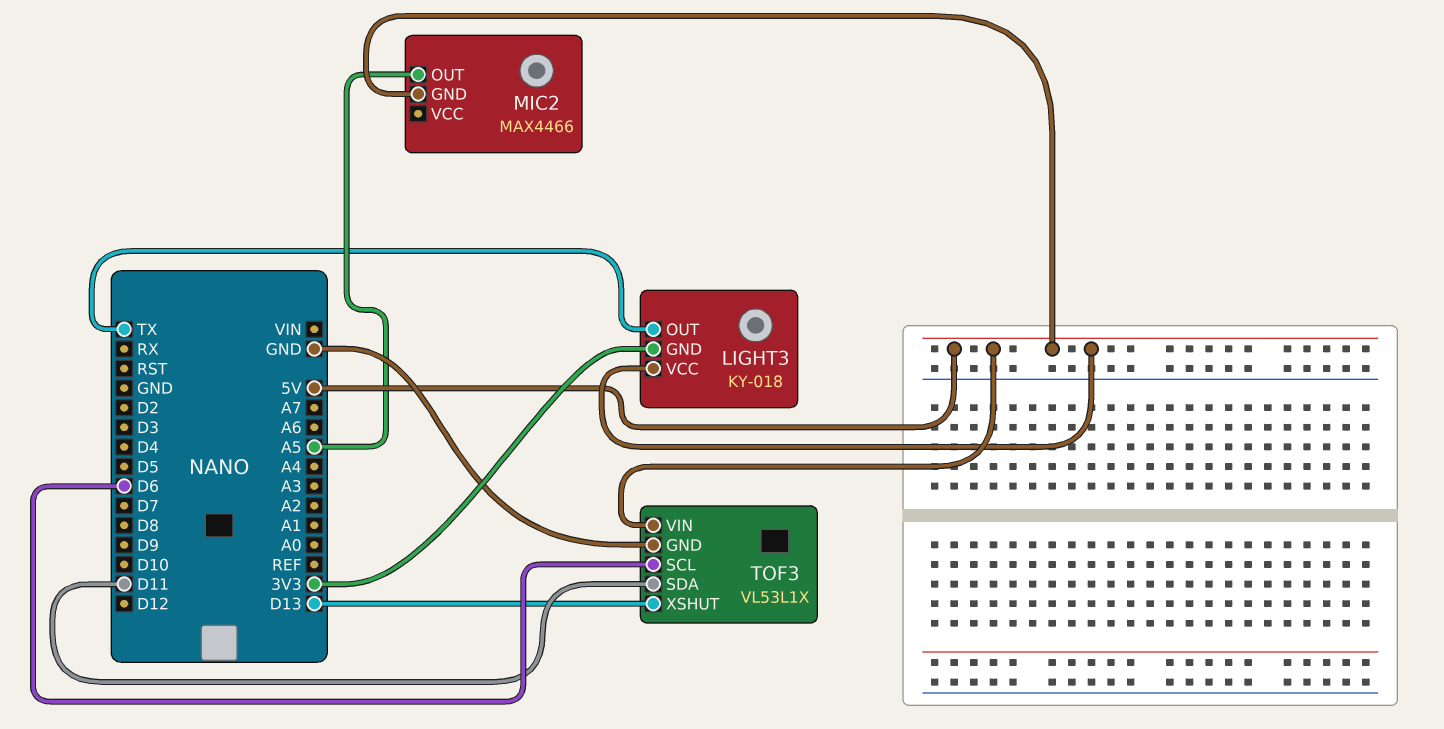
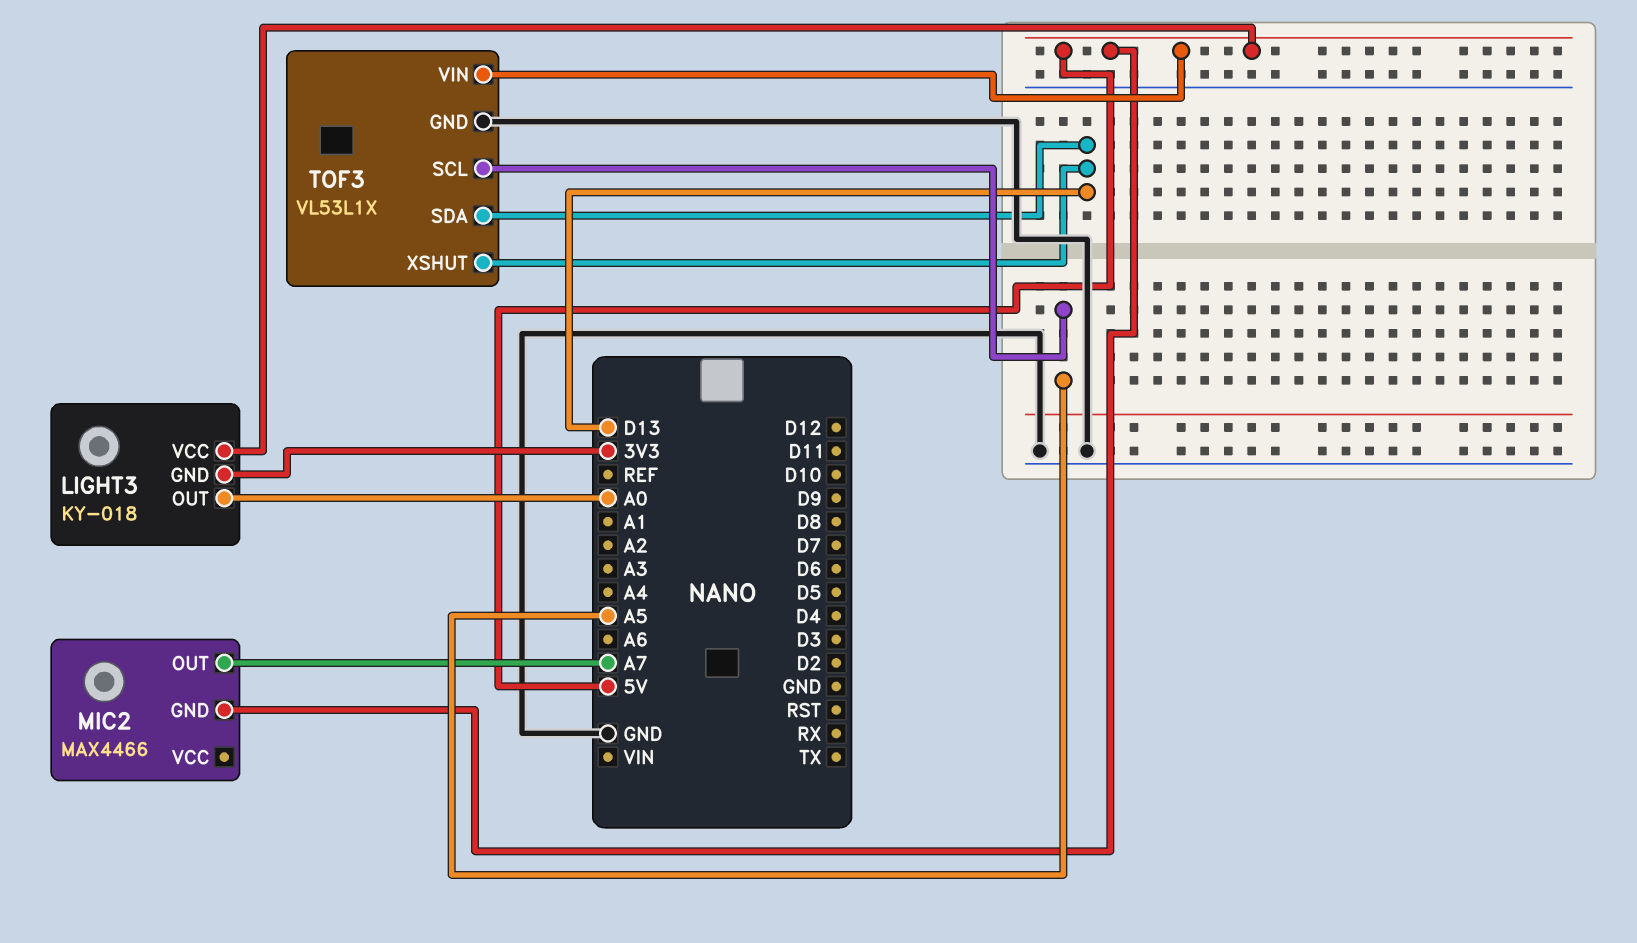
LIGHT3 pin OUT: TX -> A0
MIC2 pin OUT: A5 -> A7
TOF3 pin SCL: D6 -> A5
TOF3 pin SDA: D11 -> D13

